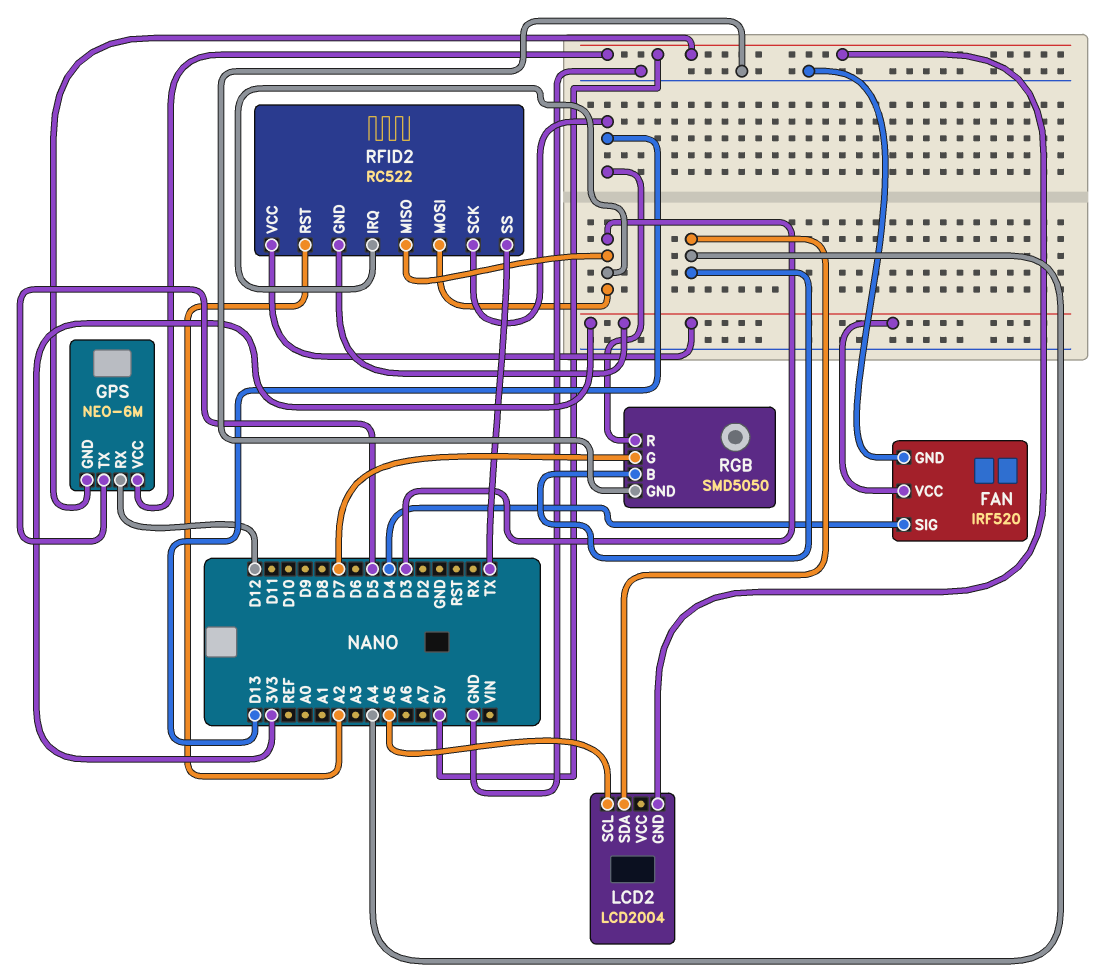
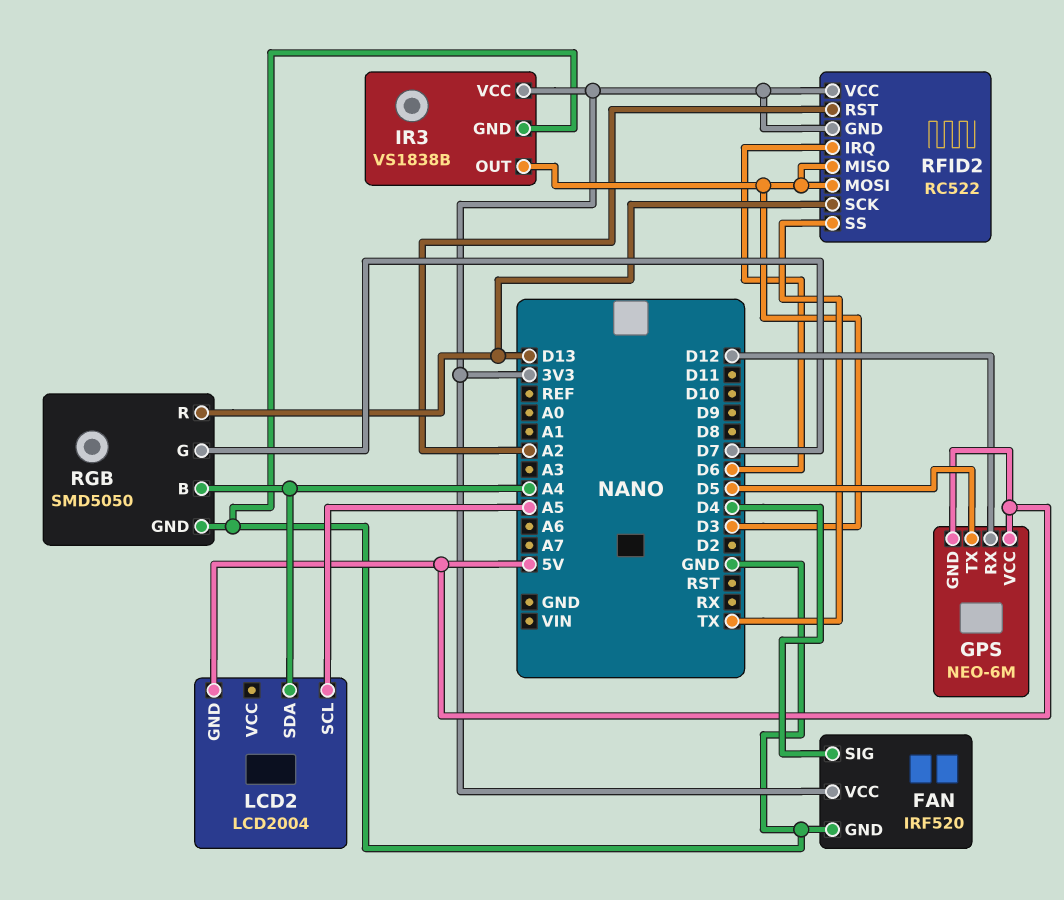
IR3: none -> VS1838B
IR3 pin GND: none -> GND
IR3 pin OUT: none -> D3
IR3 pin VCC: none -> 3V3
RFID2 pin IRQ: D3 -> D6

